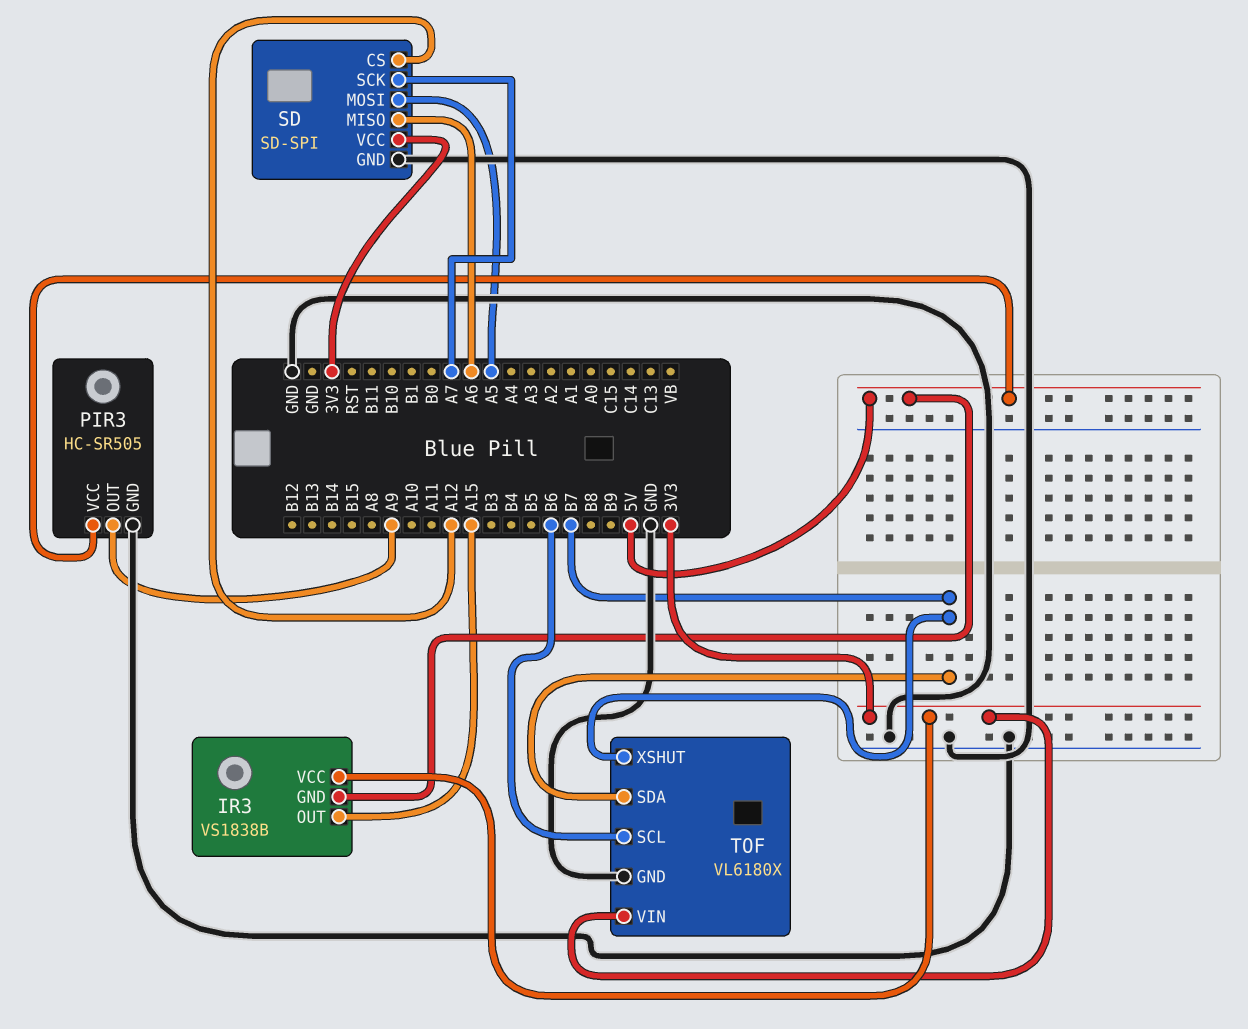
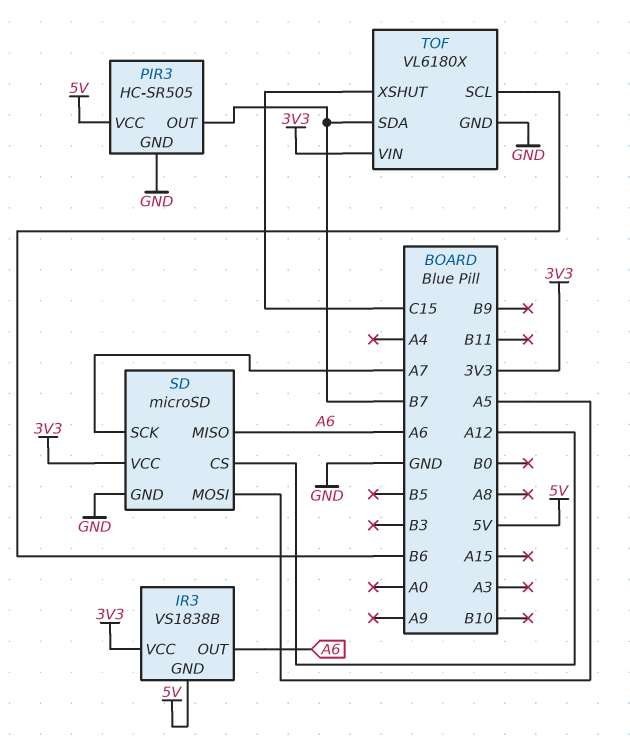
IR3 pin OUT: A15 -> A6
PIR3 pin OUT: A9 -> B7
SD: SD-SPI -> microSD
TOF pin XSHUT: B7 -> C15

